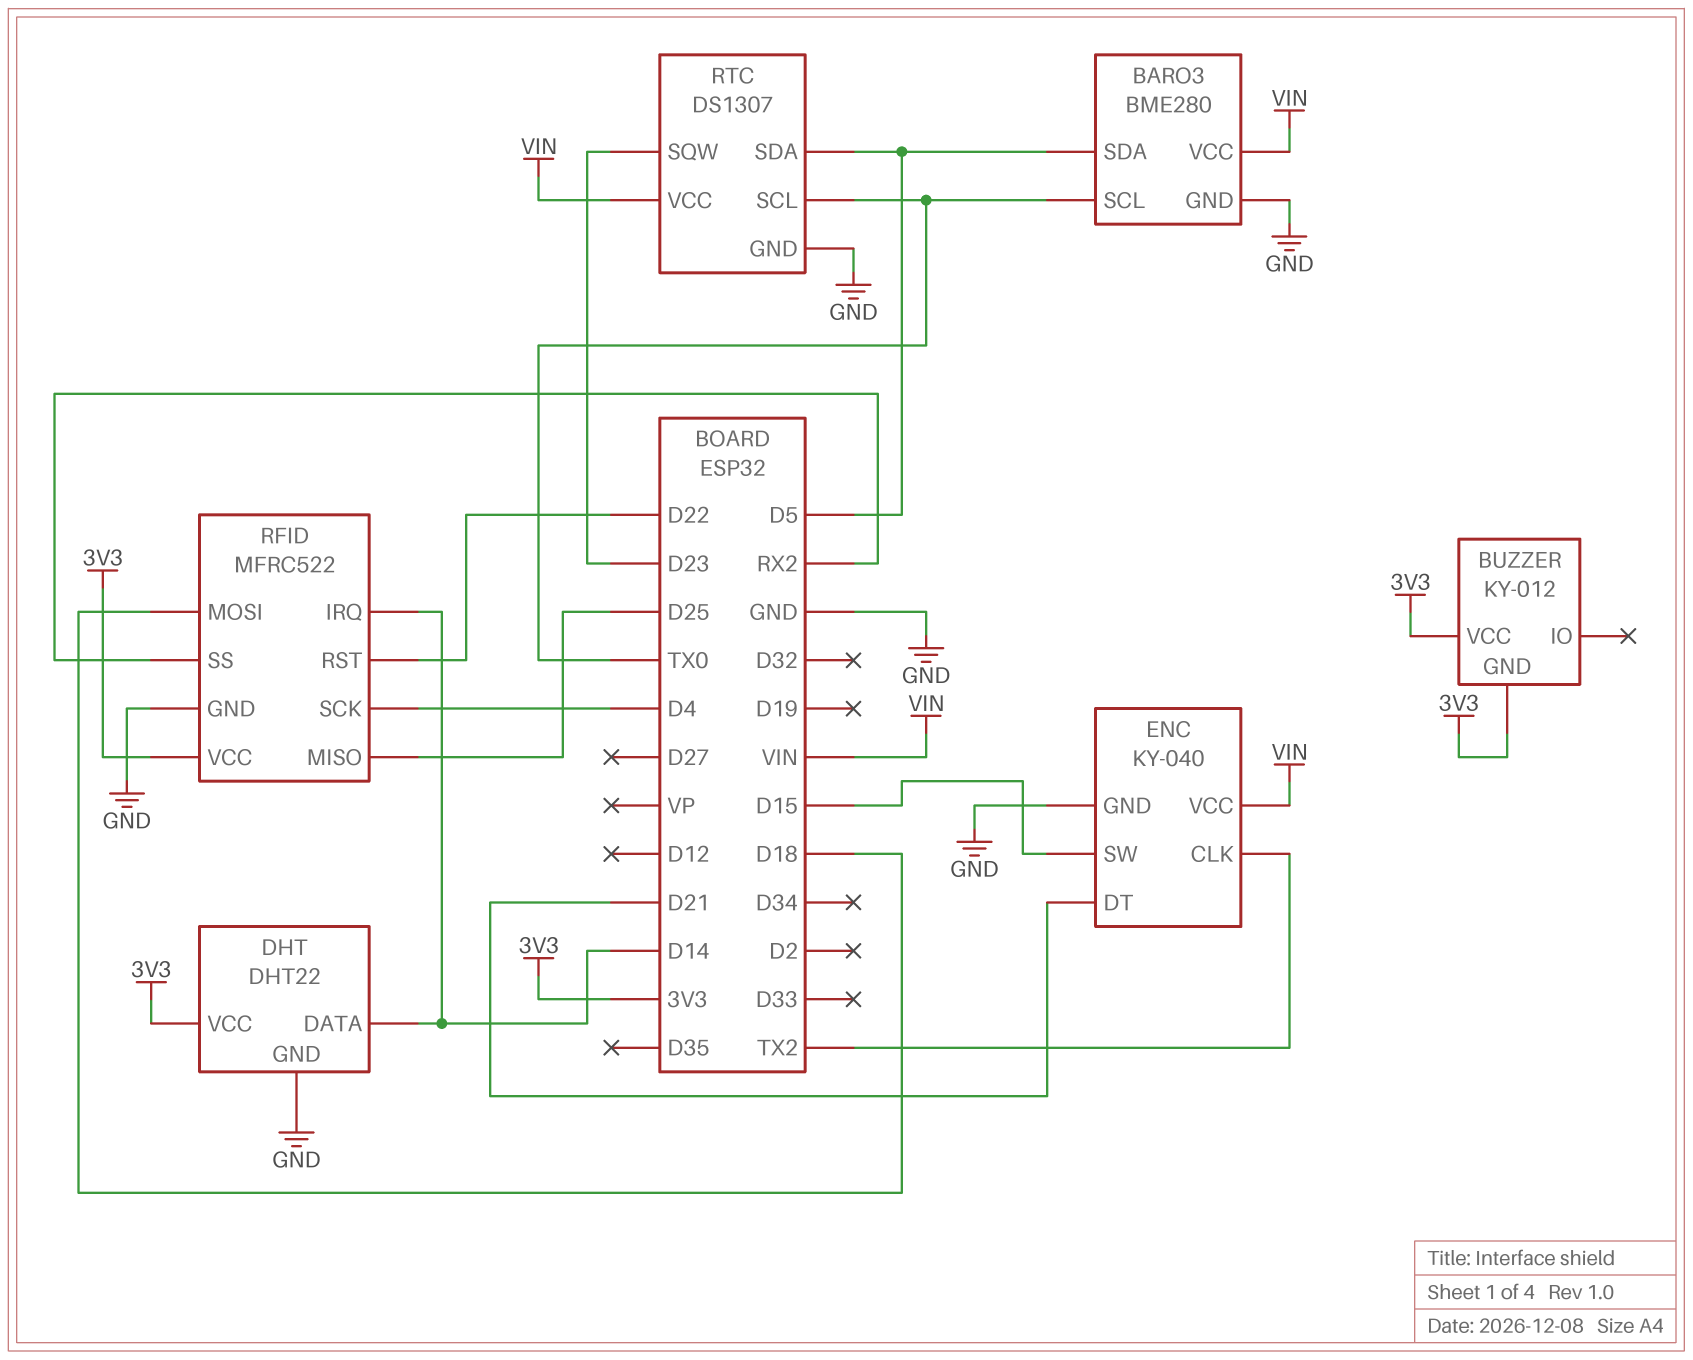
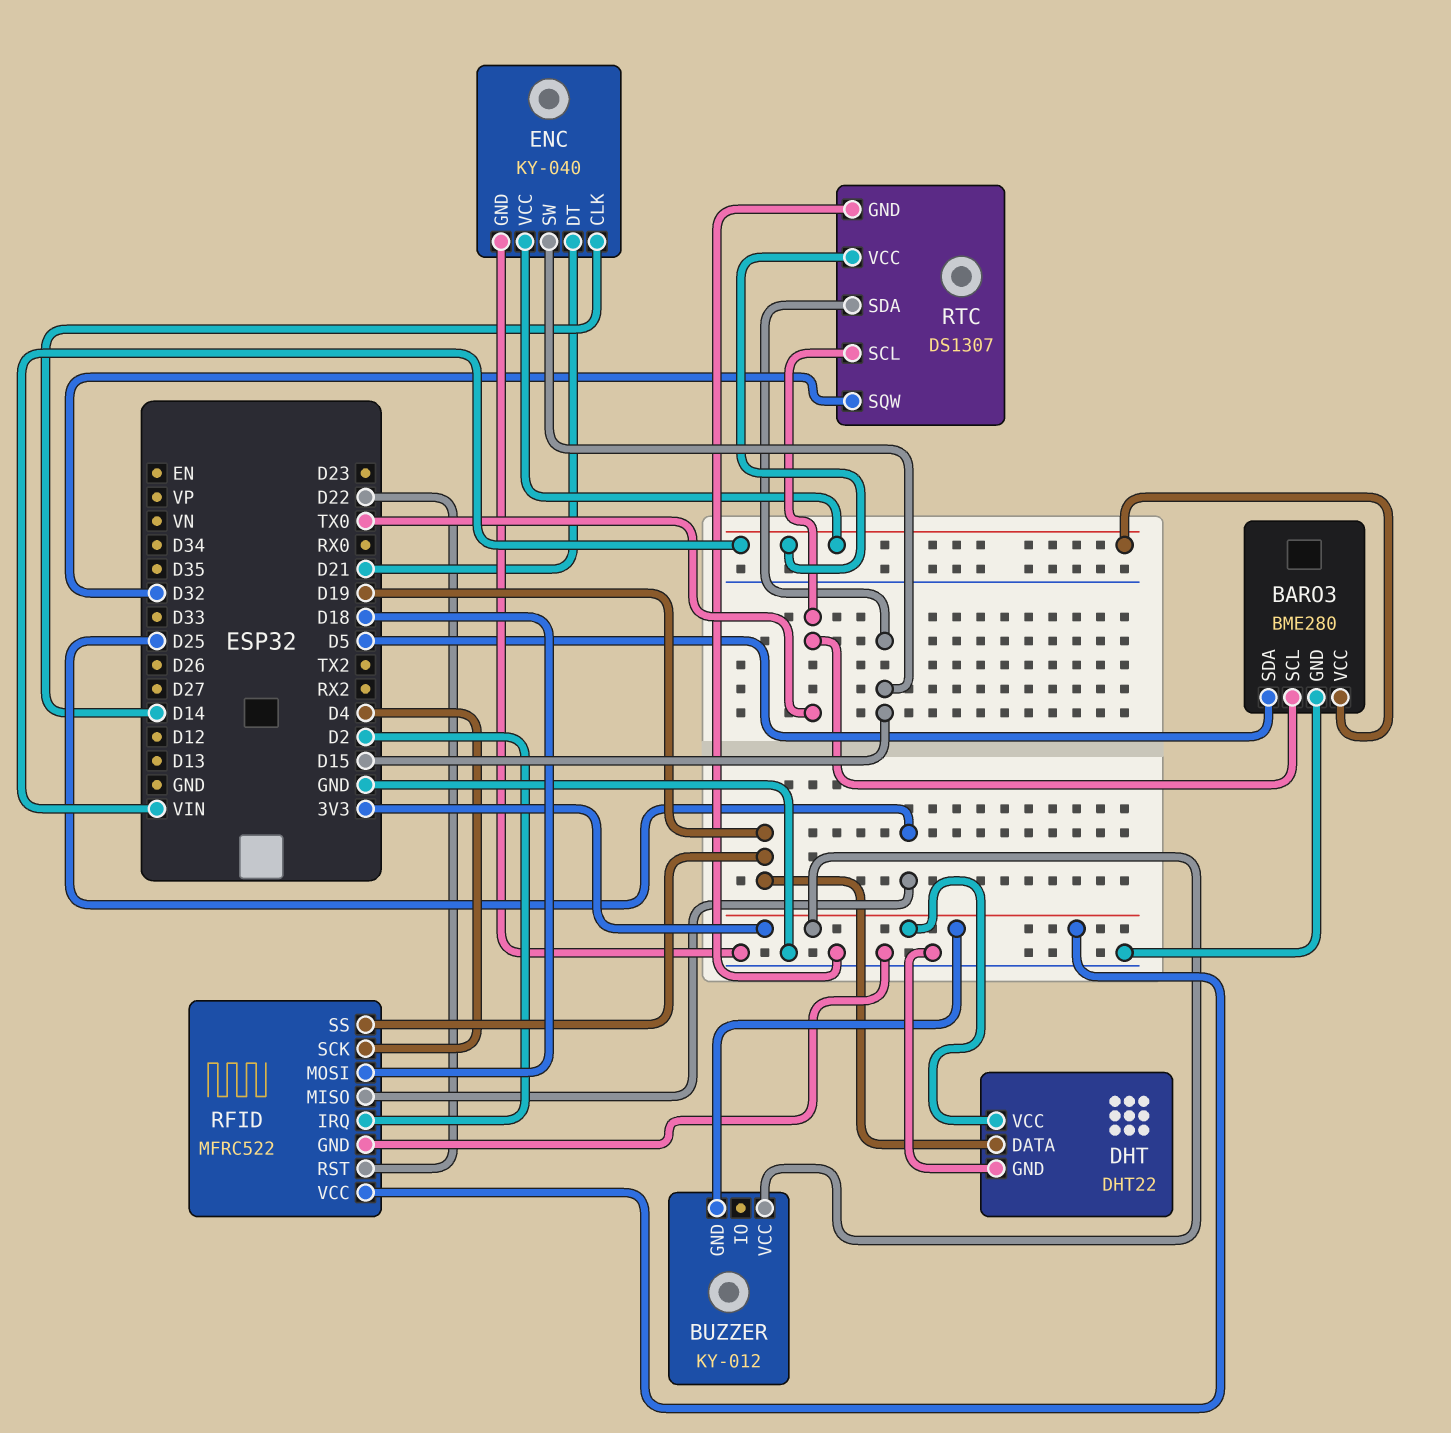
DHT pin DATA: D14 -> D19
ENC pin CLK: TX2 -> D14
RFID pin IRQ: D14 -> D2
RFID pin SS: RX2 -> D19
RTC pin SDA: D5 -> D15
RTC pin SQW: D23 -> D32

